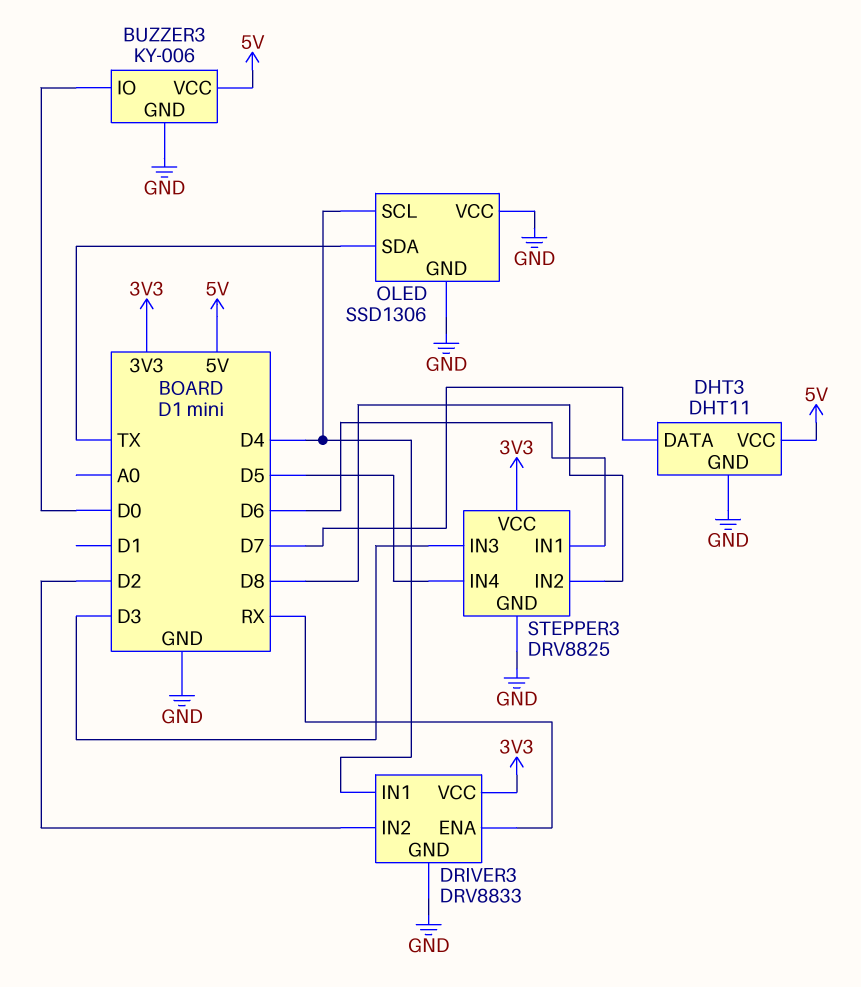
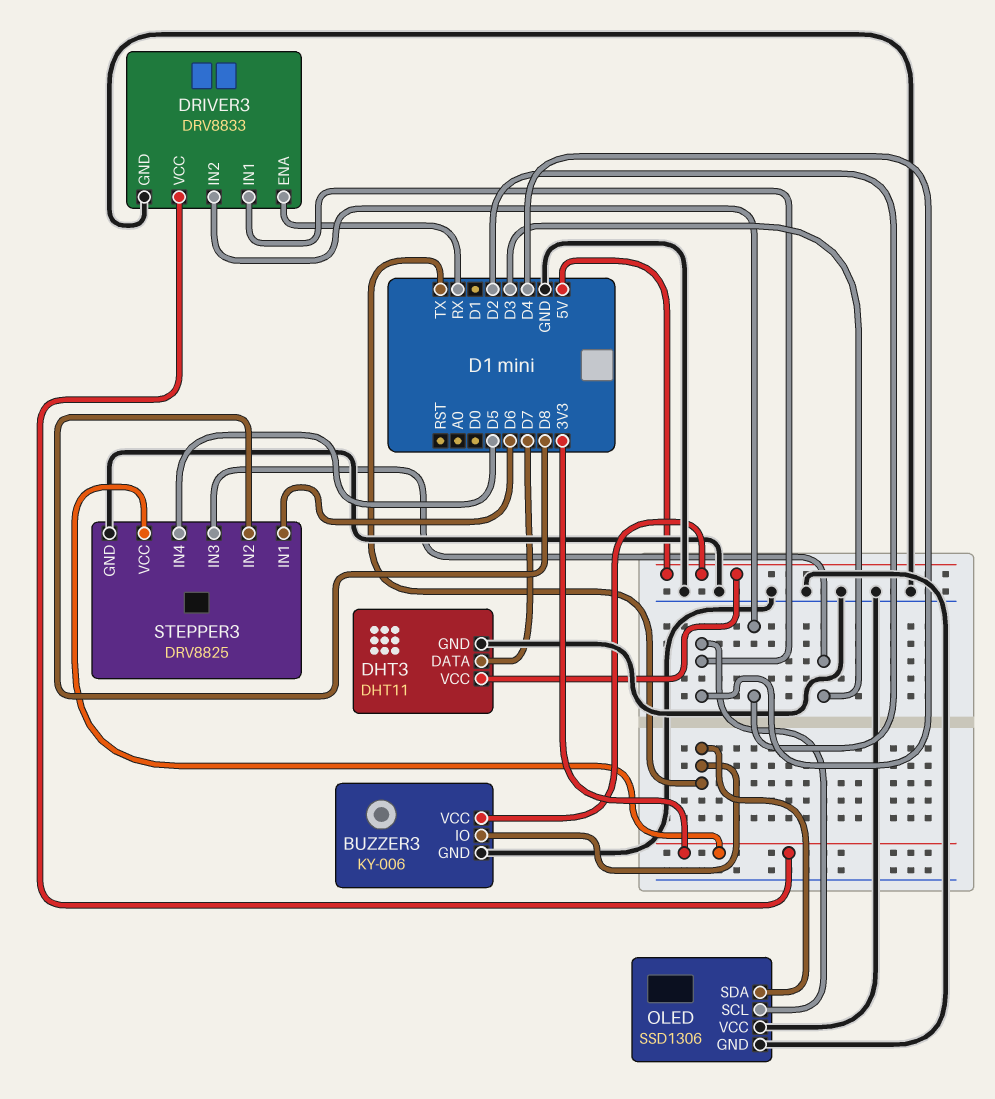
BUZZER3 pin IO: D0 -> TX

